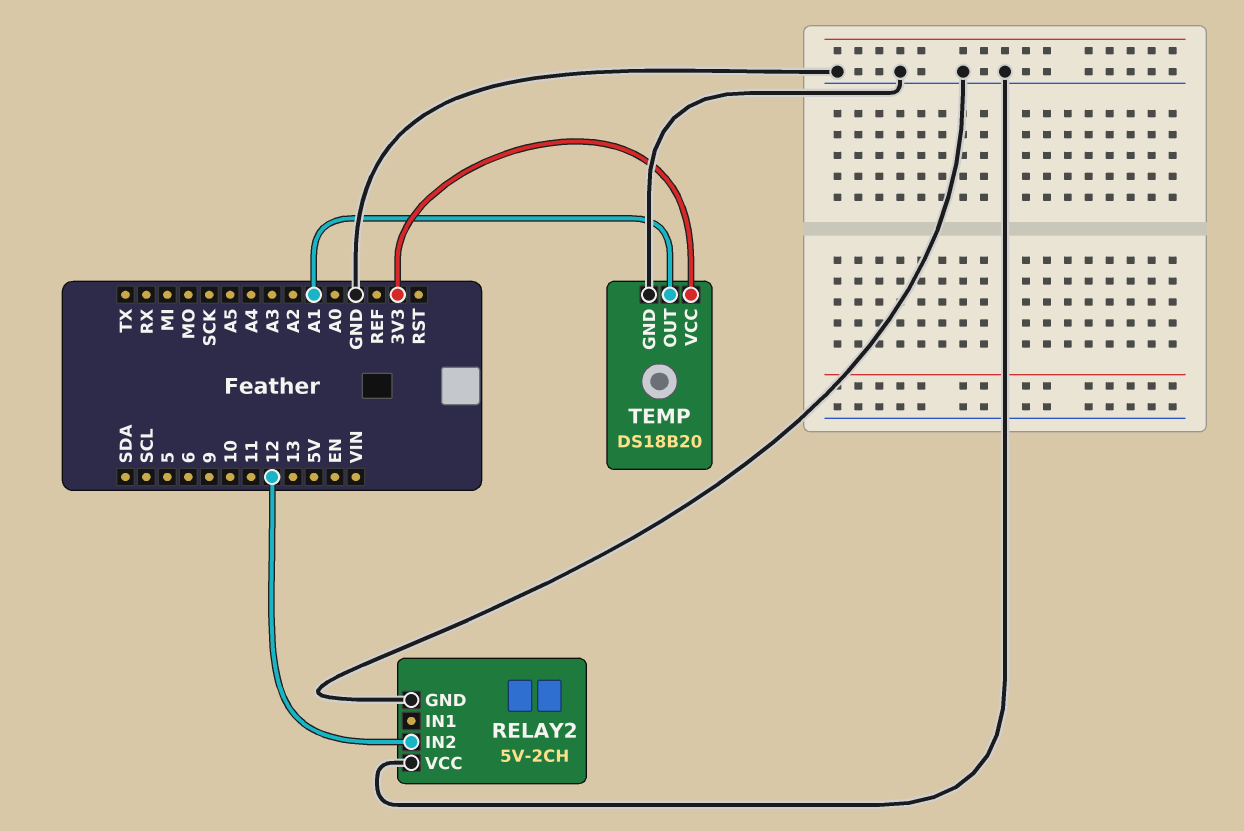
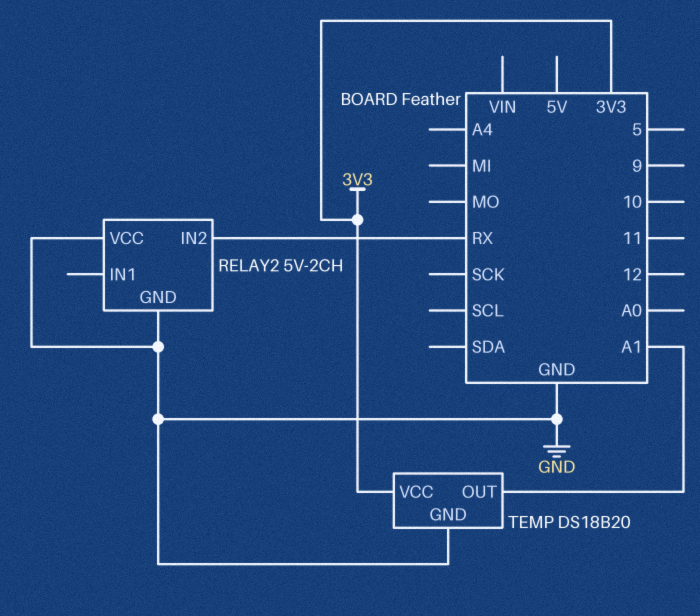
RELAY2 pin IN2: 12 -> RX

